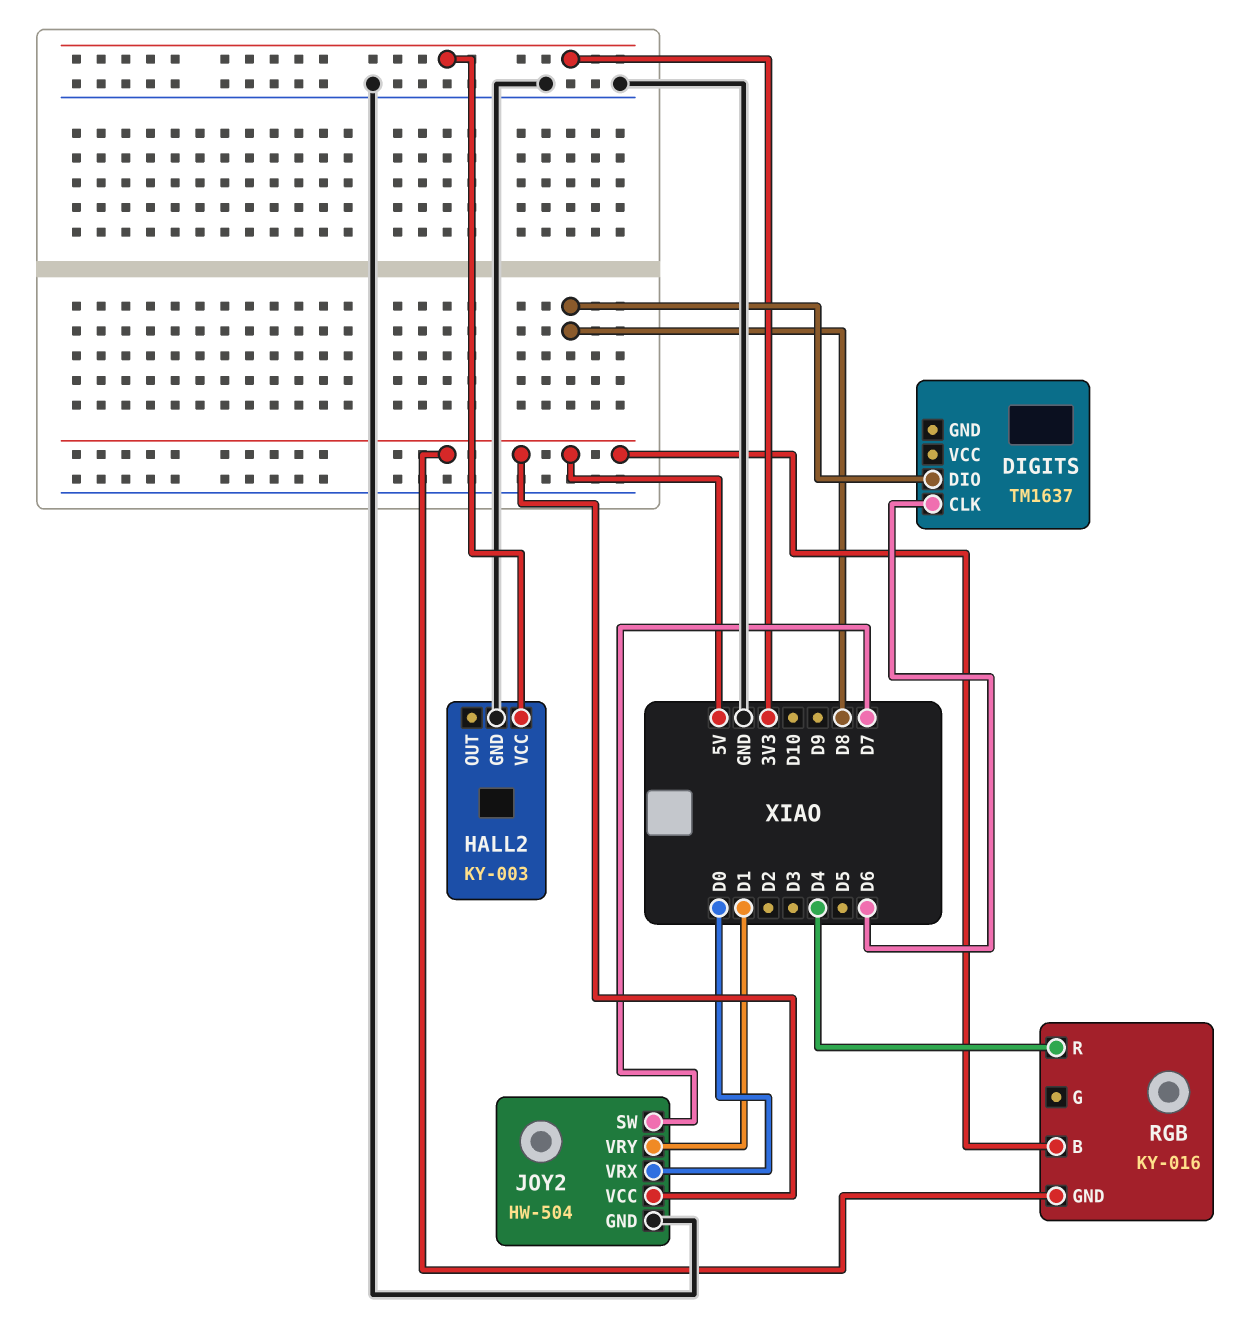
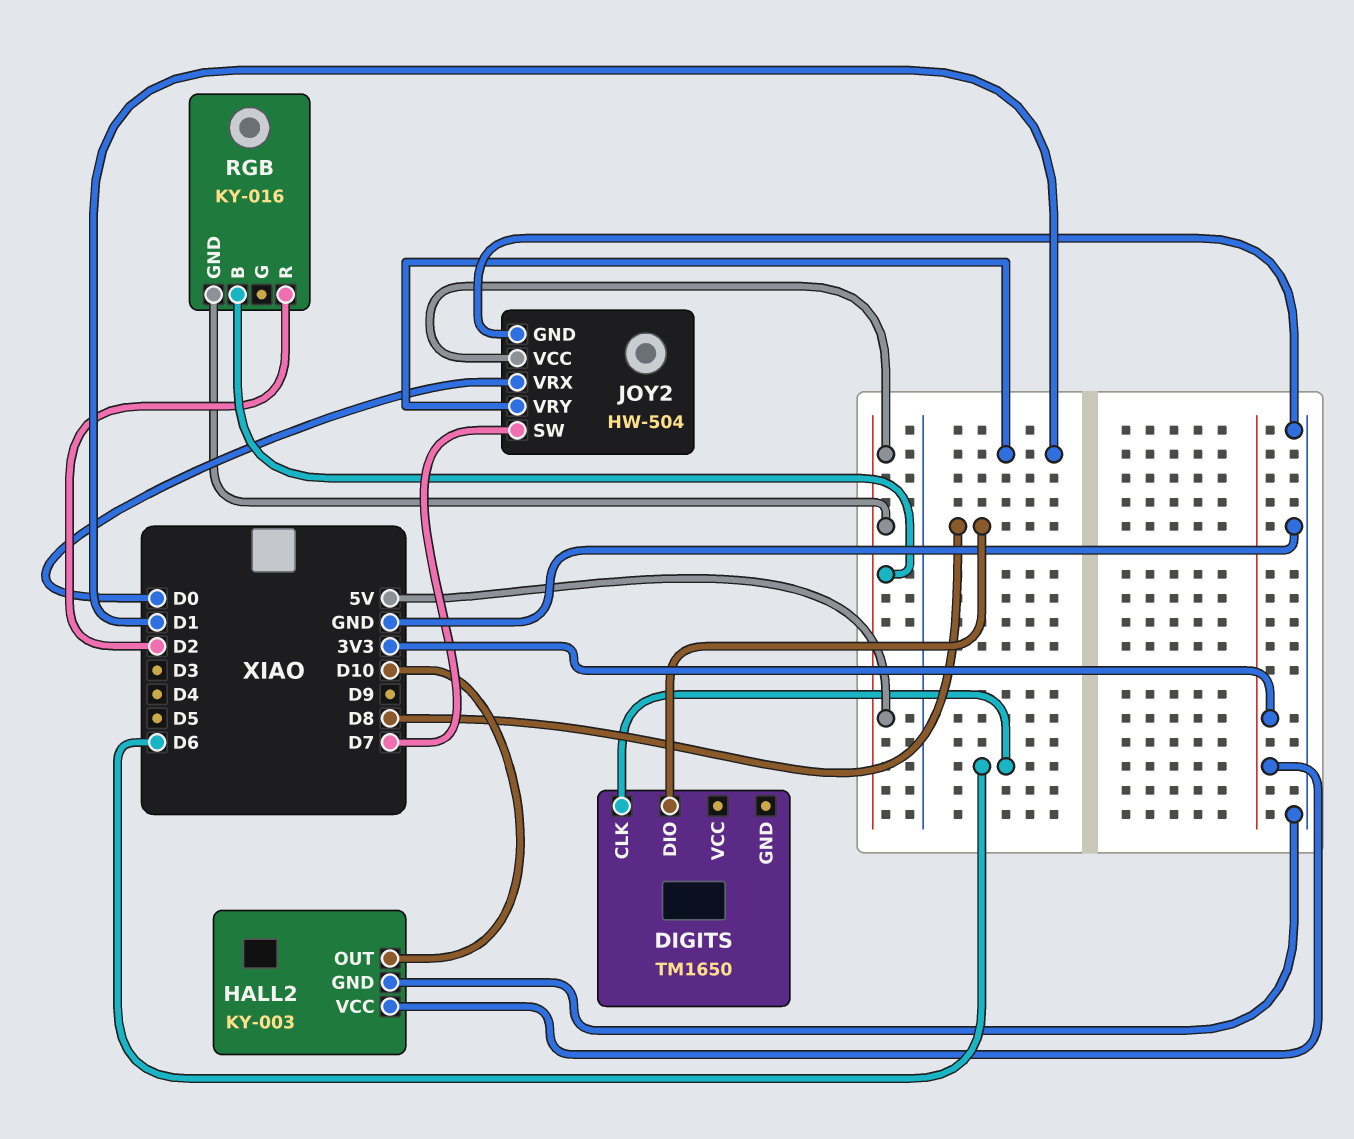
DIGITS: TM1637 -> TM1650
HALL2 pin OUT: none -> D10
RGB pin R: D4 -> D2

